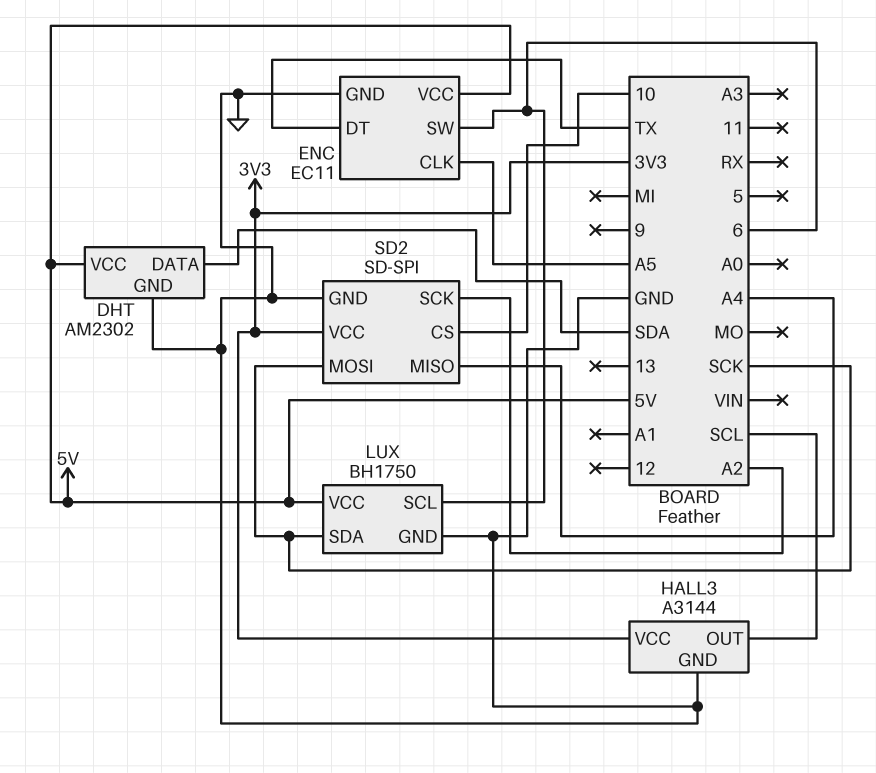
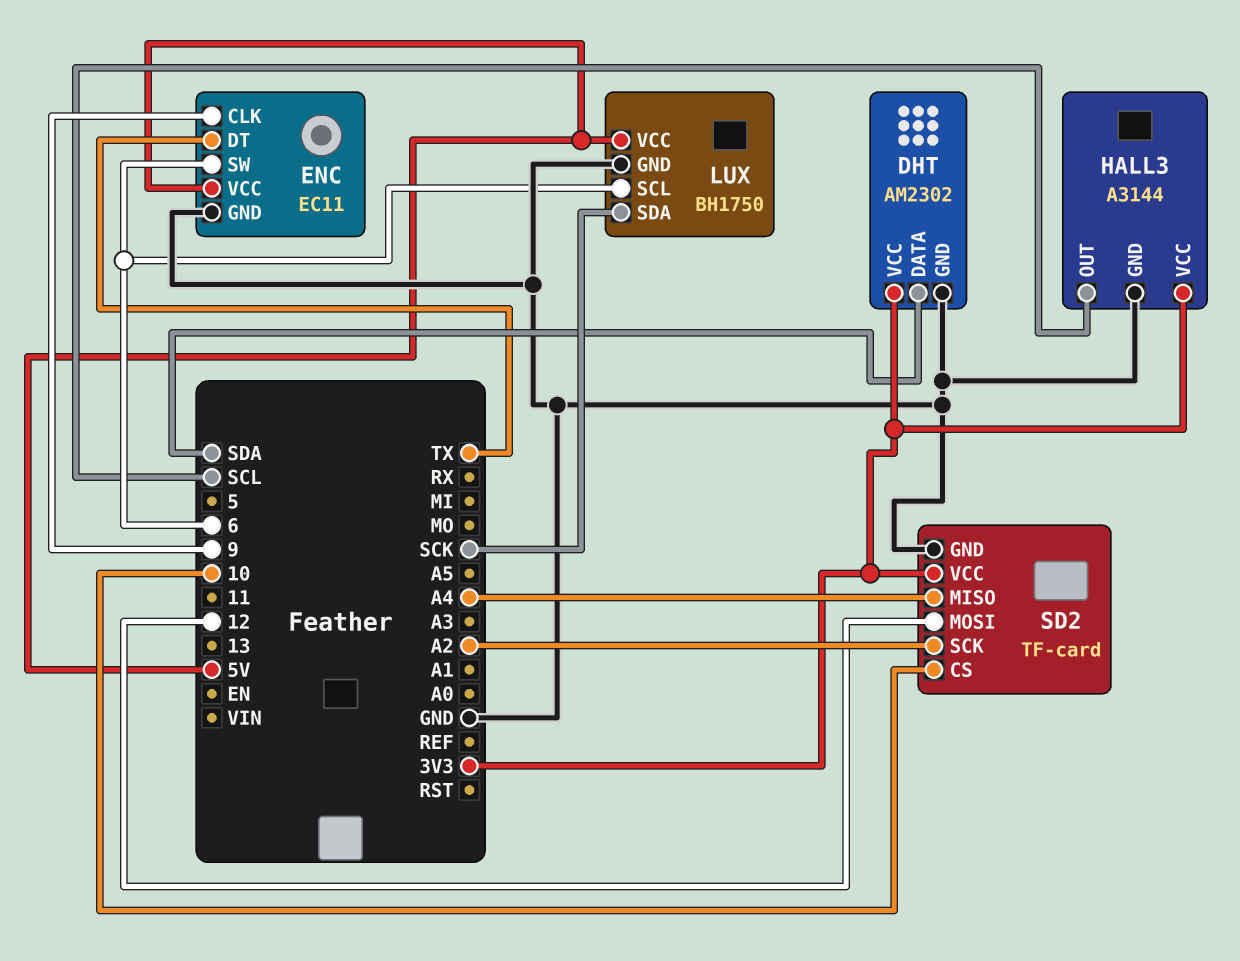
DHT pin VCC: 5V -> 3V3
ENC pin CLK: A5 -> 9
SD2: SD-SPI -> TF-card
SD2 pin MOSI: SCK -> 12

